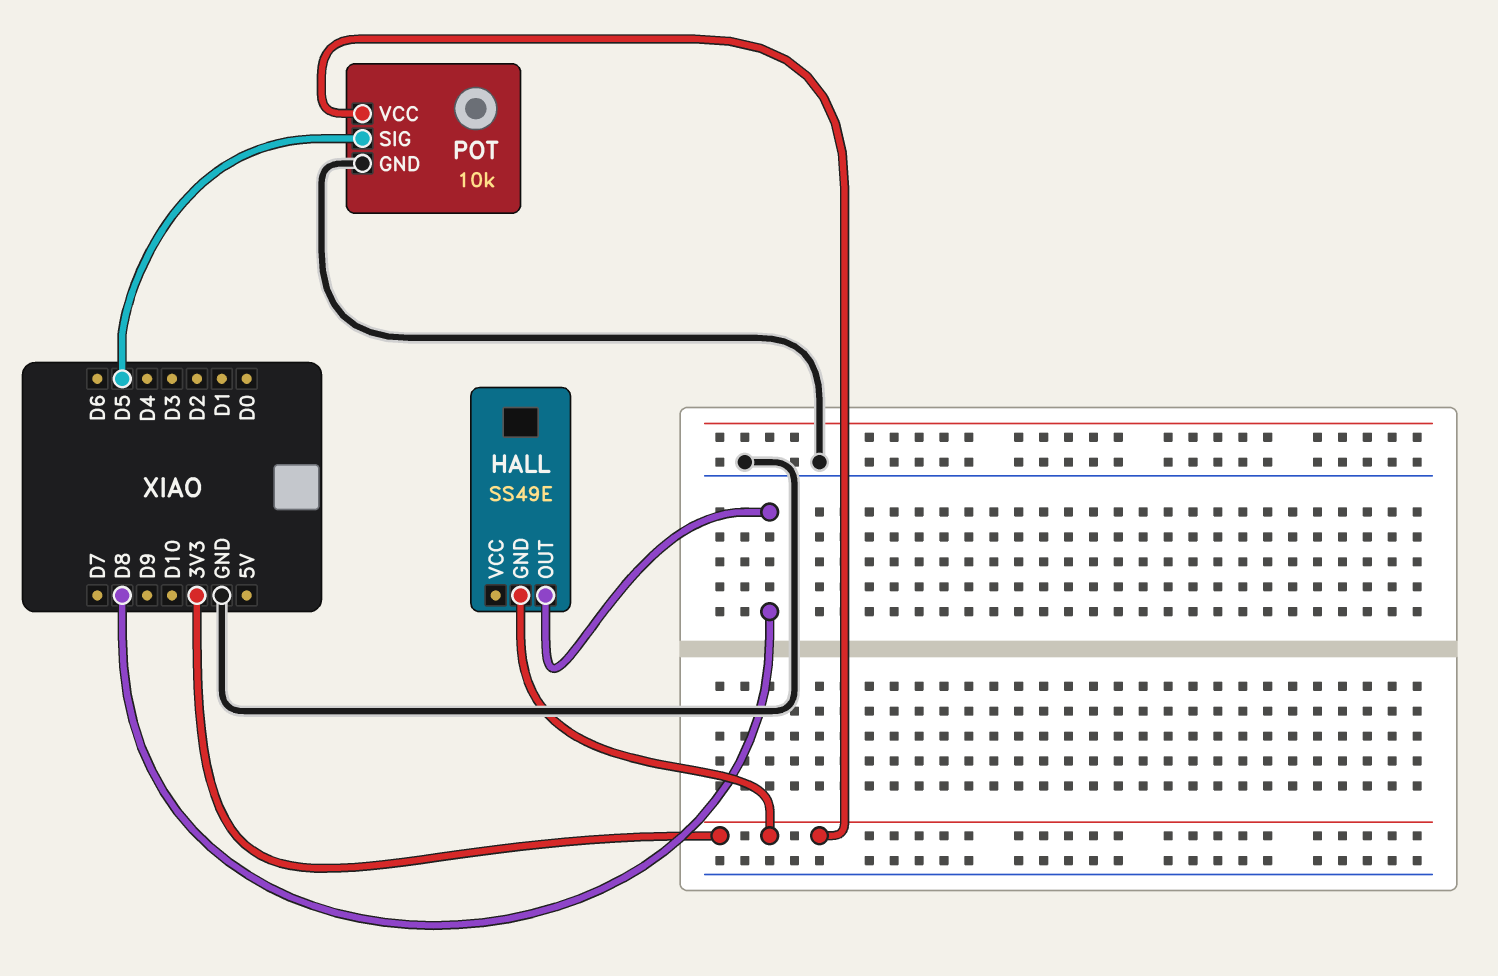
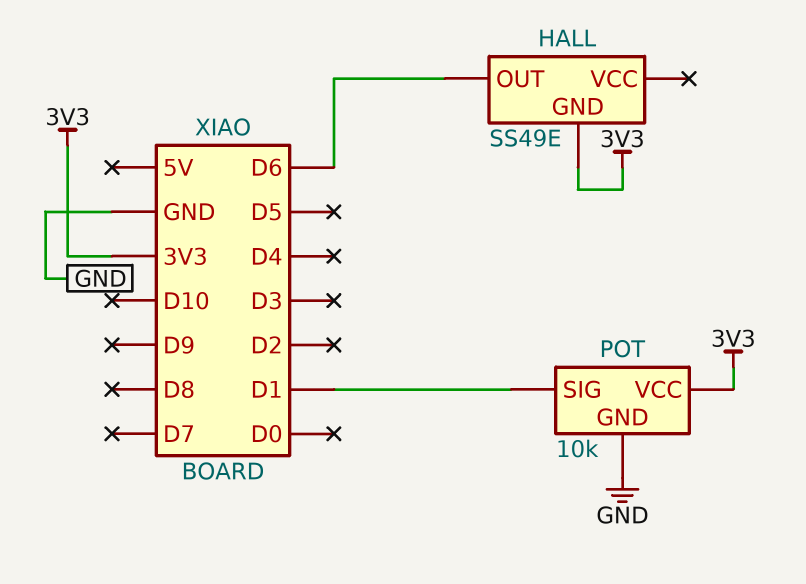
HALL pin OUT: D8 -> D6
POT pin SIG: D5 -> D1

